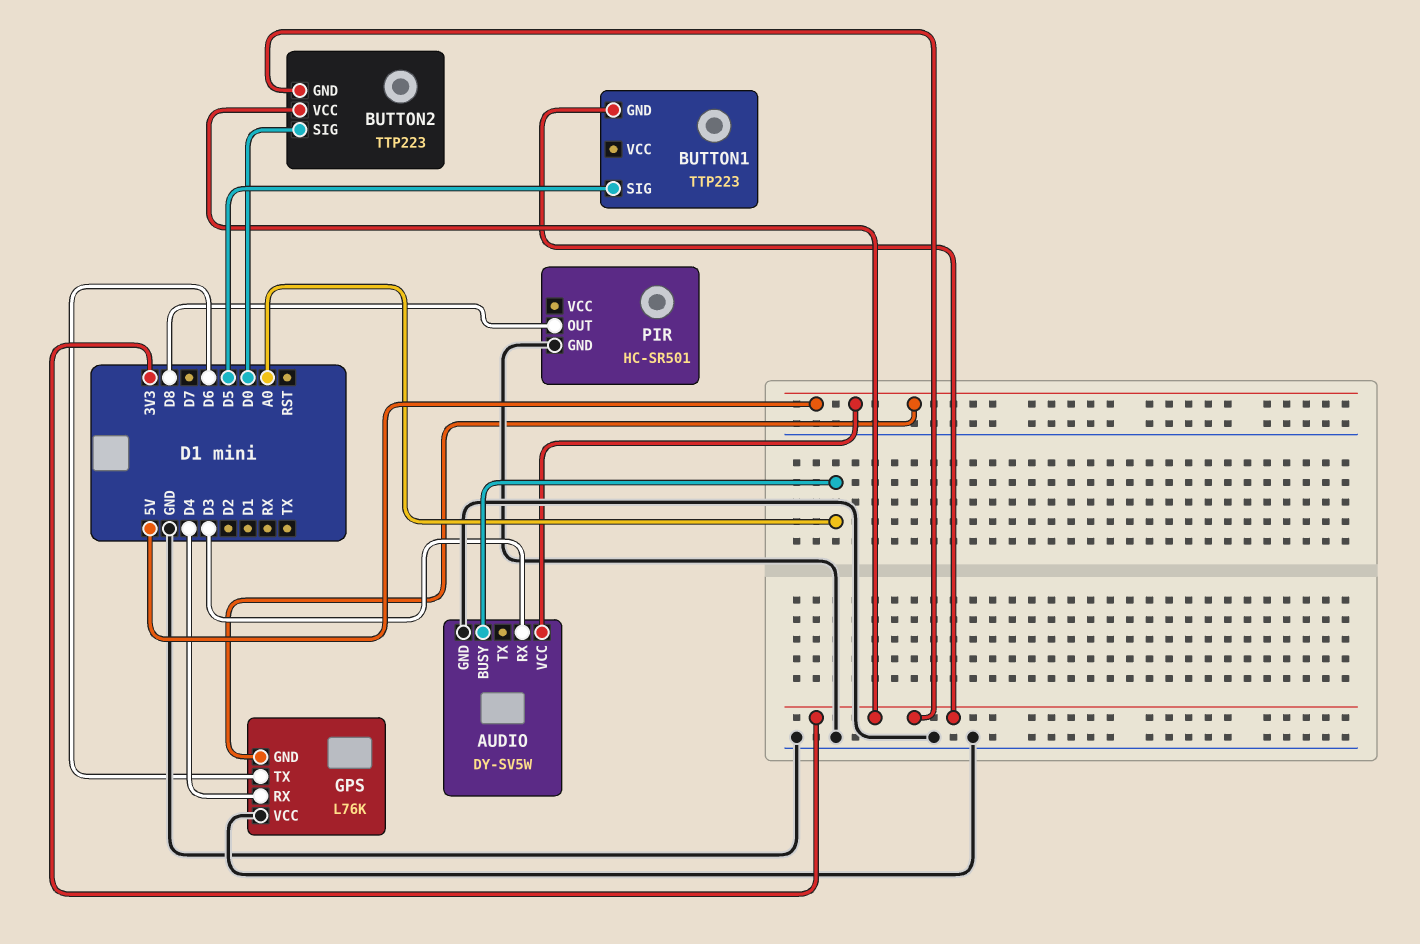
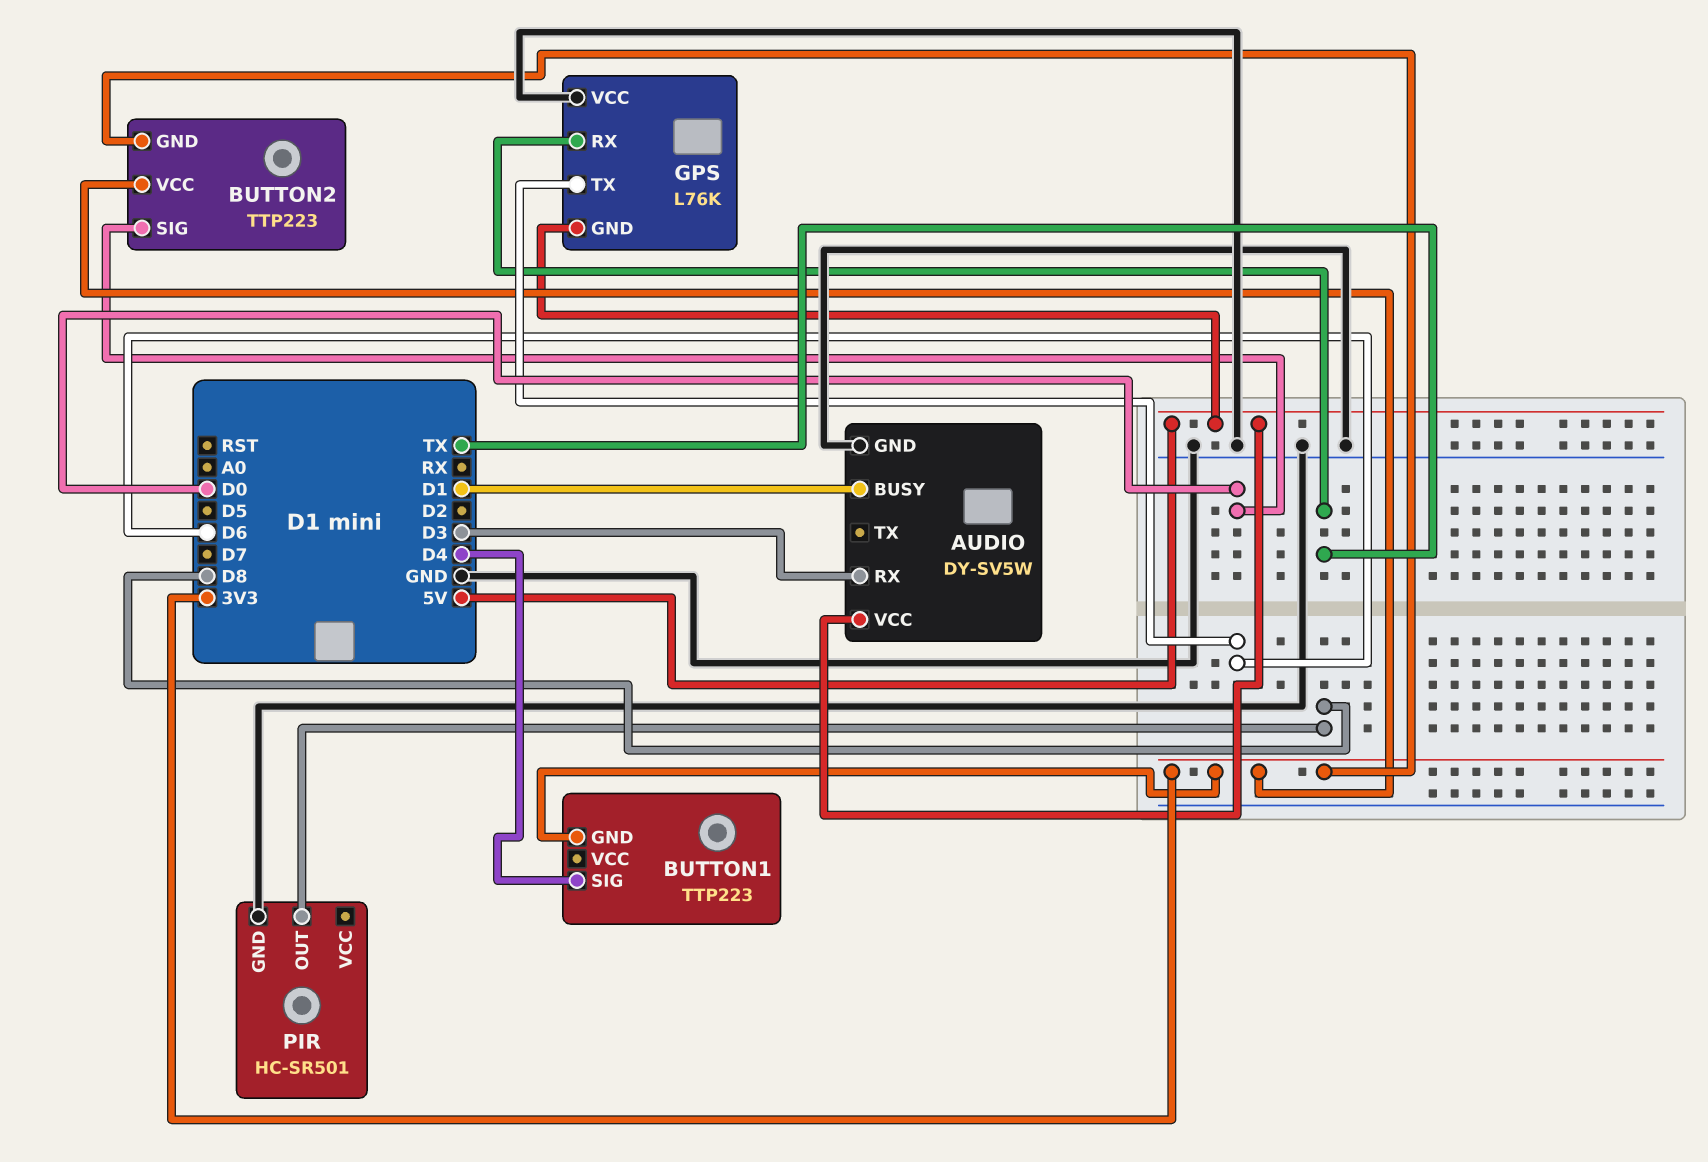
AUDIO pin BUSY: A0 -> D1
BUTTON1 pin SIG: D5 -> D4
GPS pin RX: D4 -> TX

